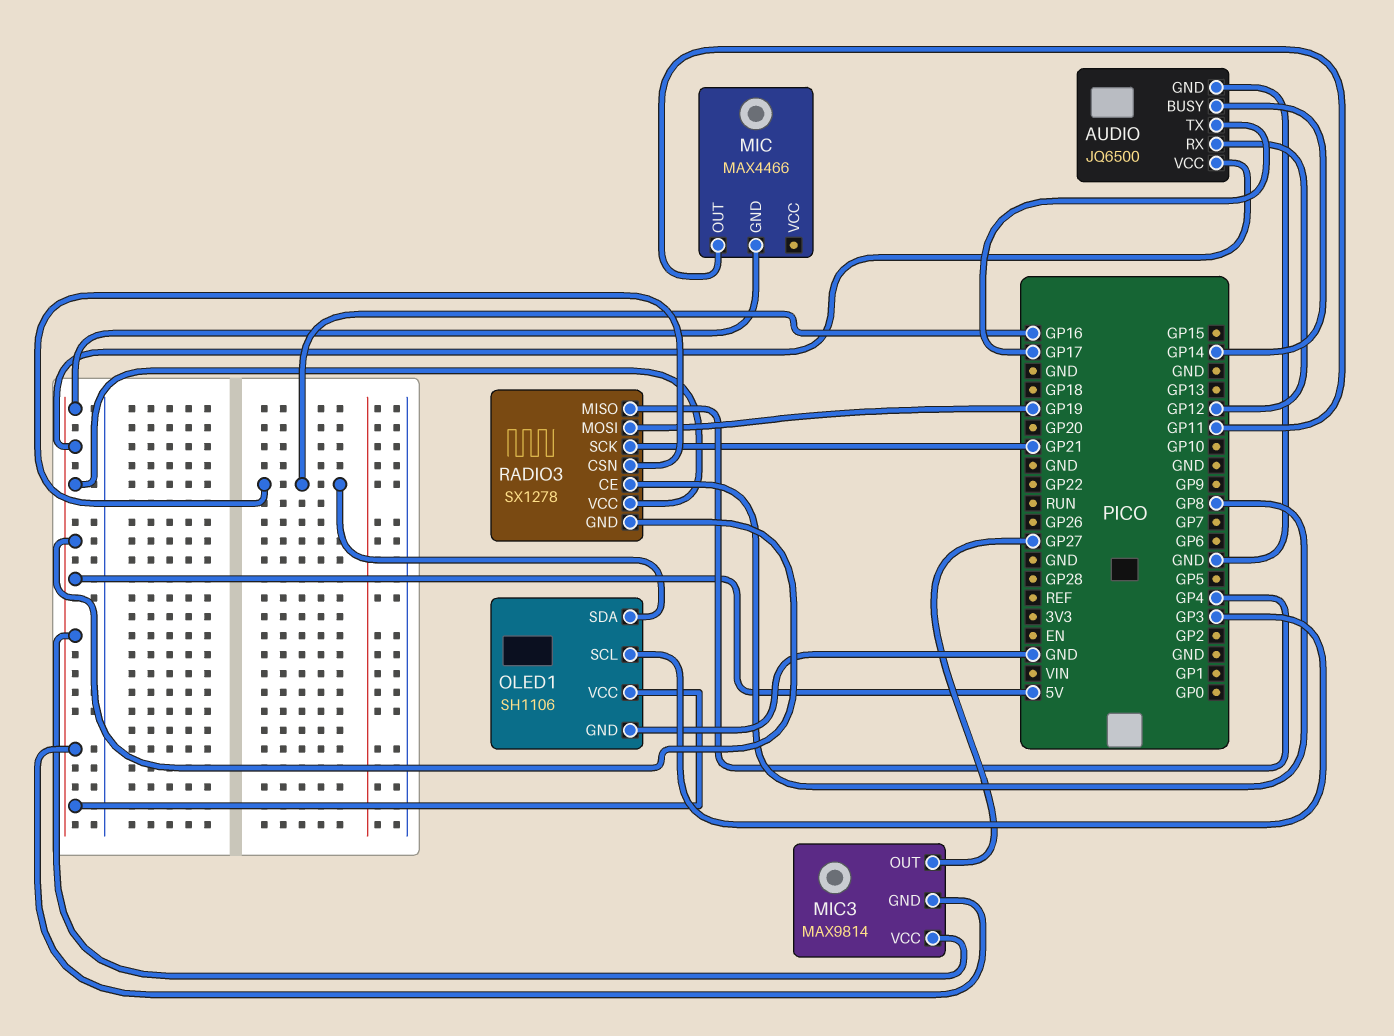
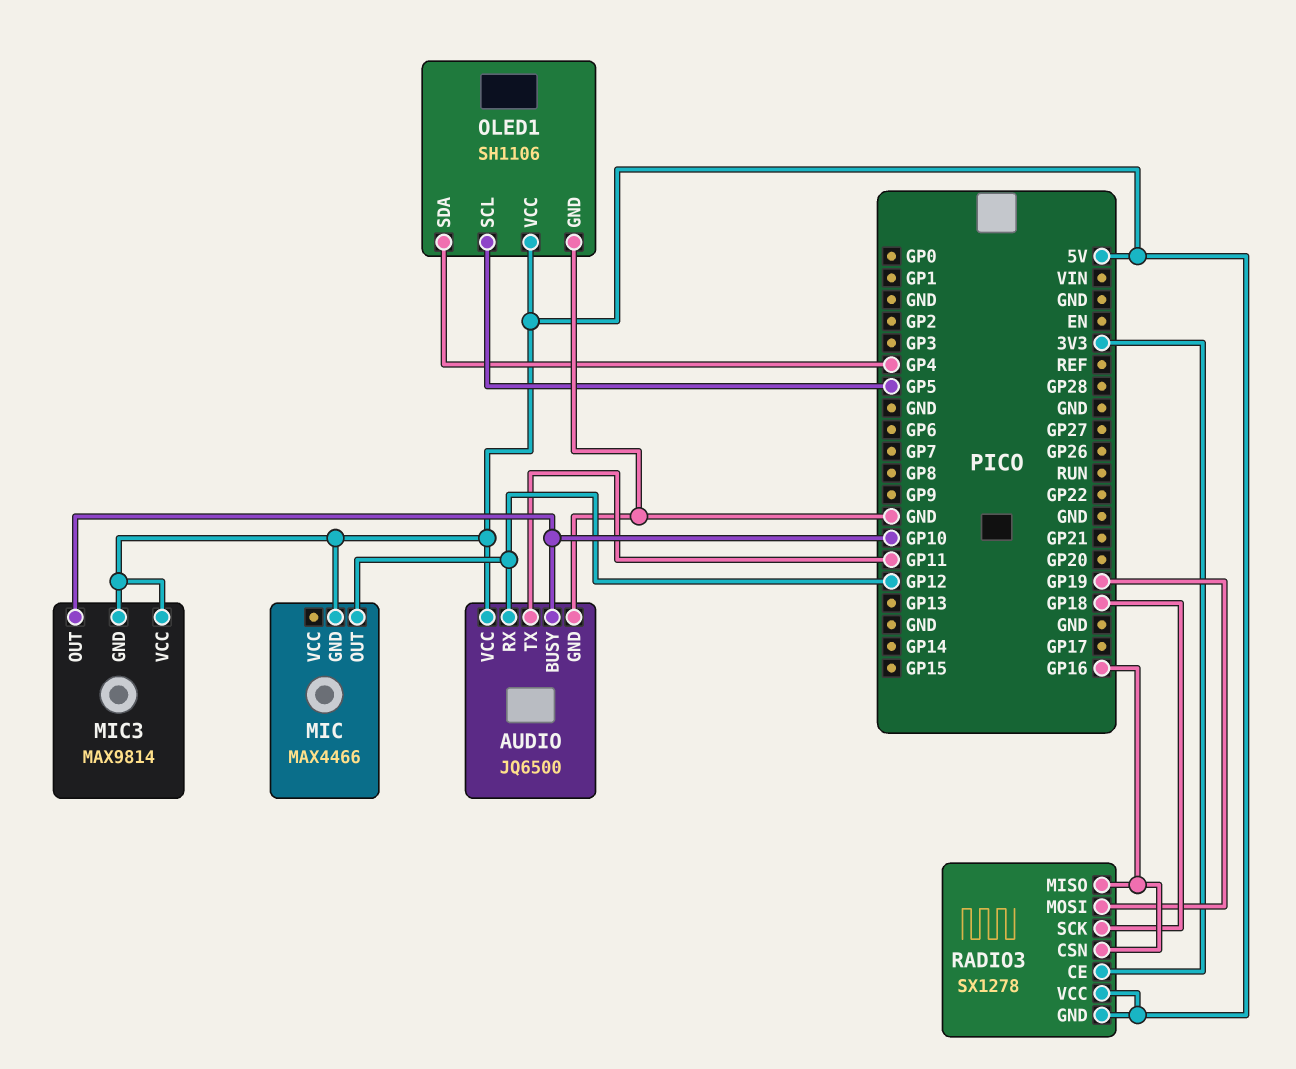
AUDIO pin BUSY: GP14 -> GP10
AUDIO pin TX: GP17 -> GP11
MIC pin OUT: GP11 -> GP12
MIC3 pin OUT: GP27 -> GP10
OLED1 pin SCL: GP3 -> GP5
OLED1 pin SDA: GP16 -> GP4
RADIO3 pin CE: GP8 -> 3V3
RADIO3 pin MISO: GP4 -> GP16
RADIO3 pin SCK: GP21 -> GP18

